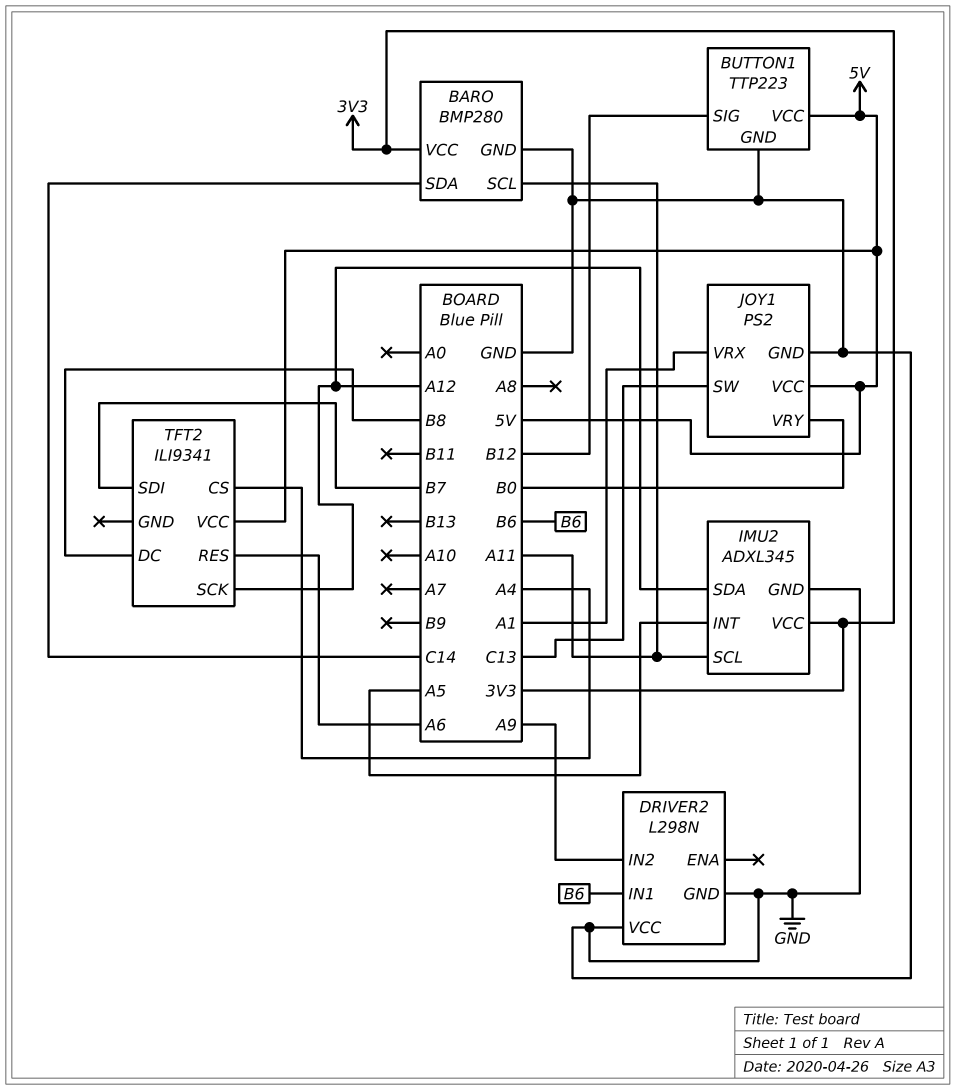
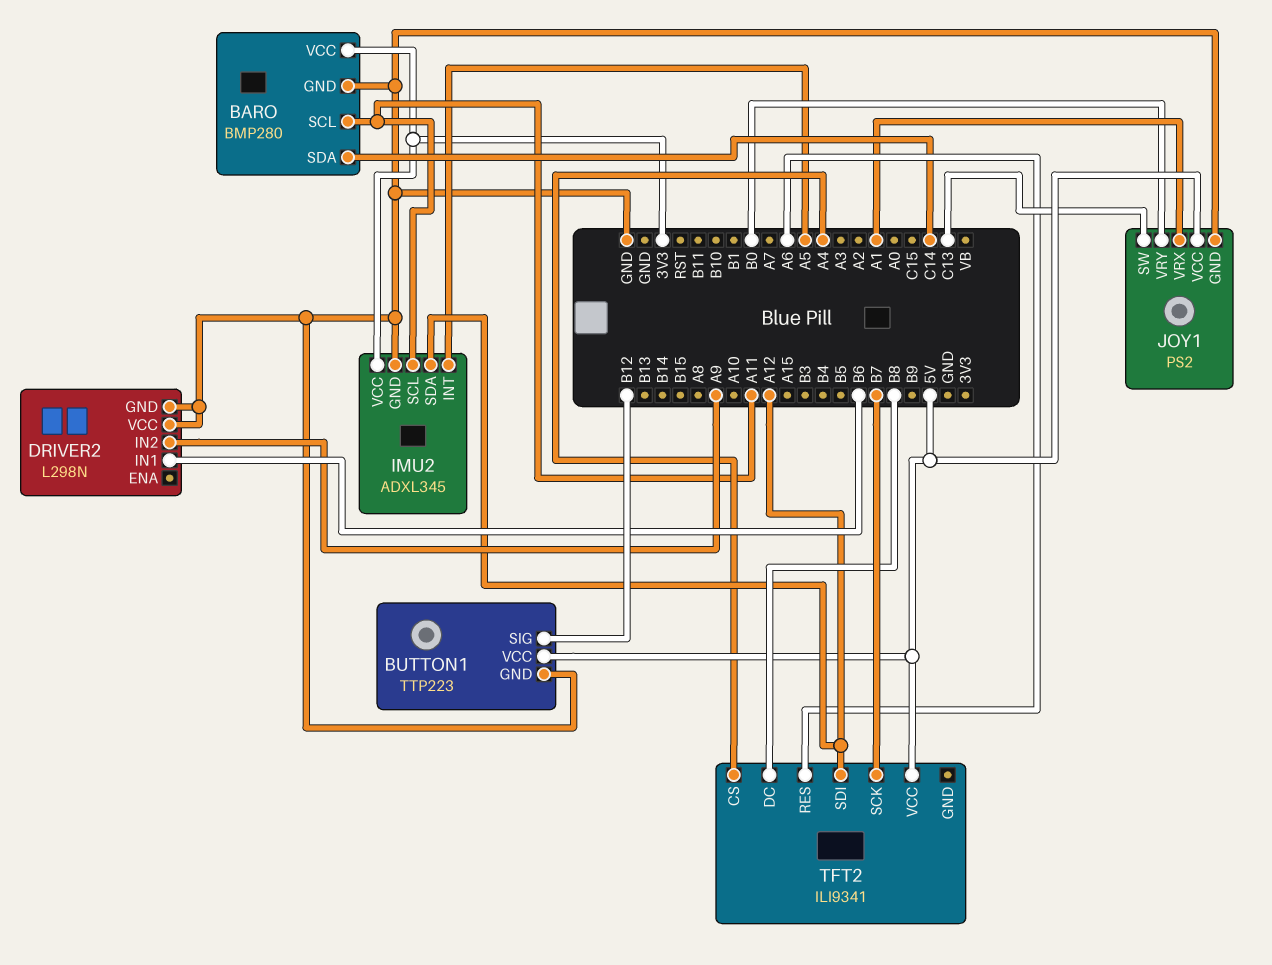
TFT2 pin SCK: A12 -> B7
TFT2 pin SDI: B7 -> A12

